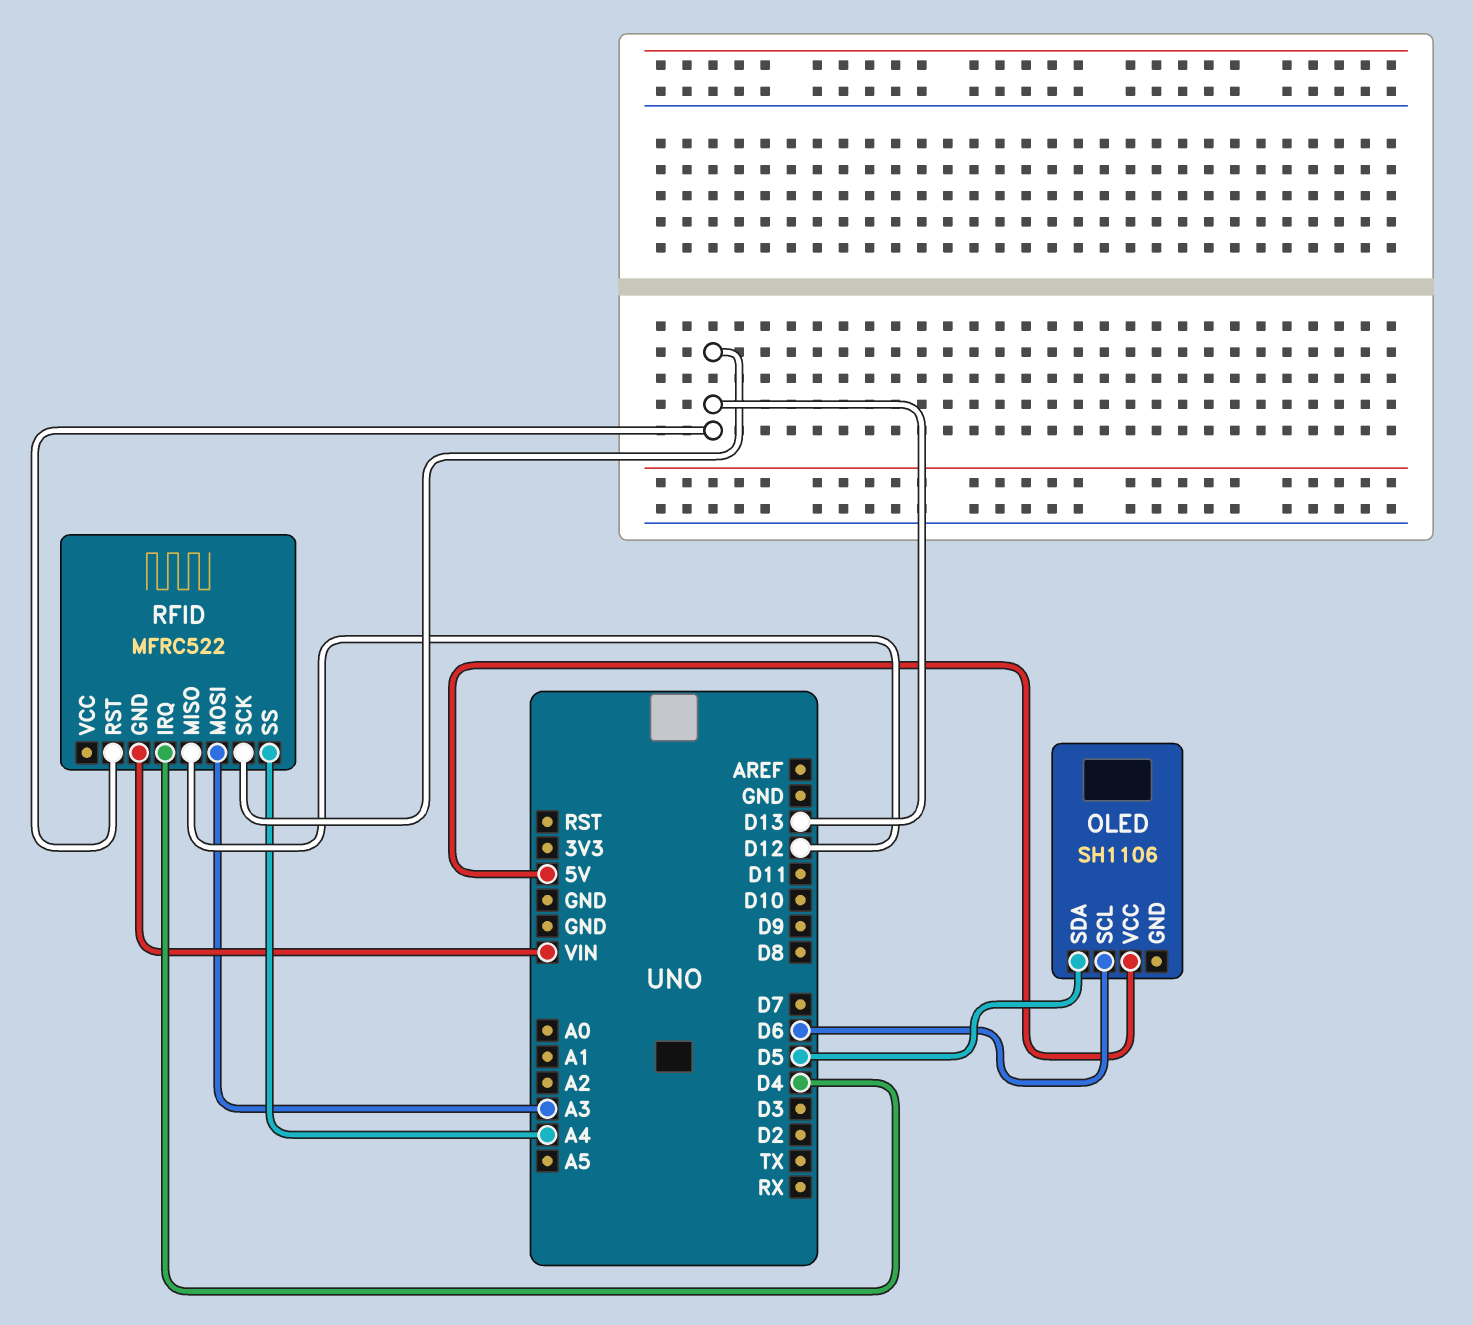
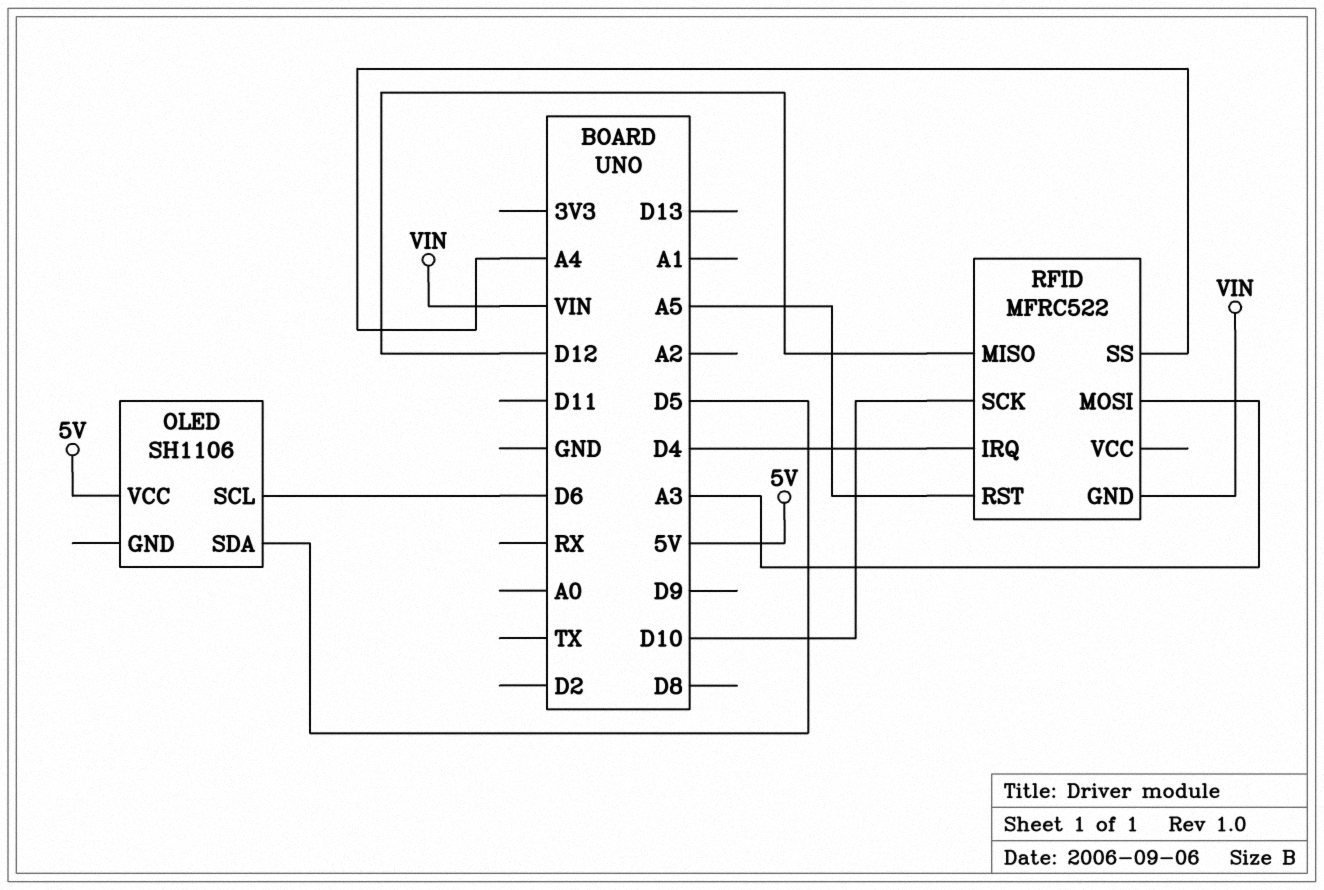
RFID pin RST: D13 -> A5
RFID pin SCK: D13 -> D10

